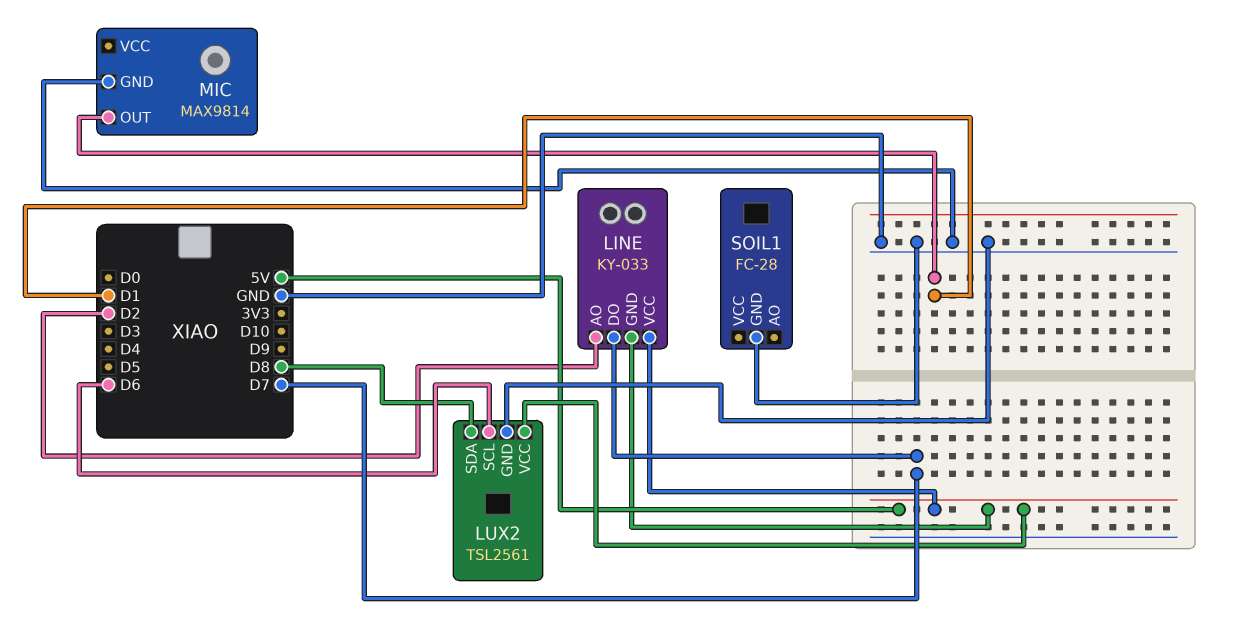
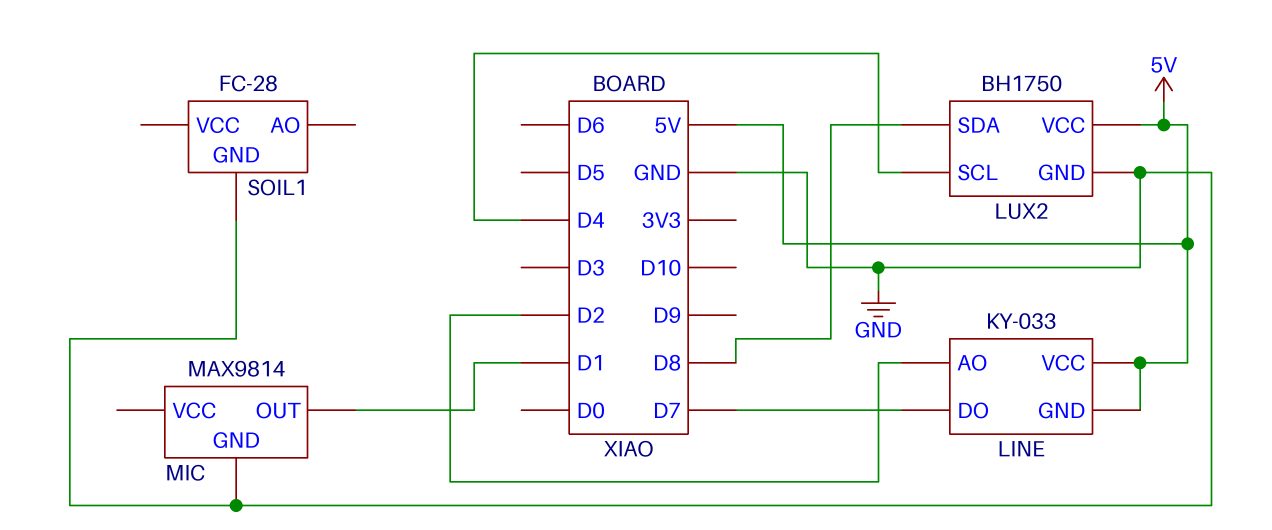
LUX2: TSL2561 -> BH1750
LUX2 pin SCL: D6 -> D4

